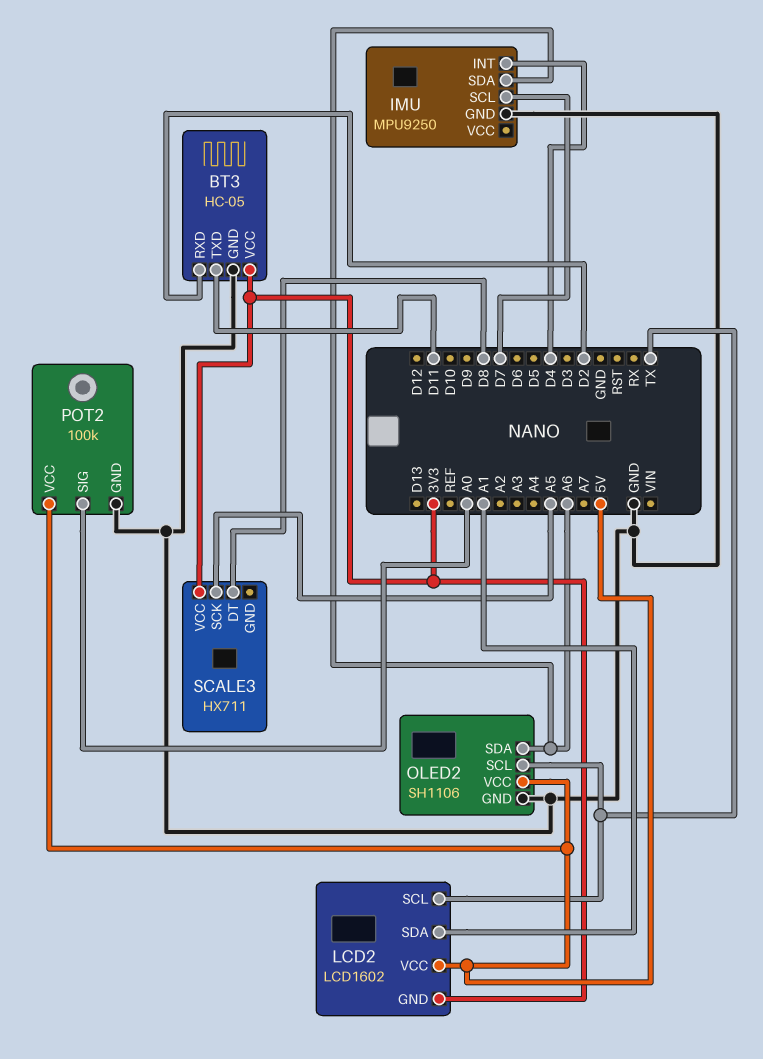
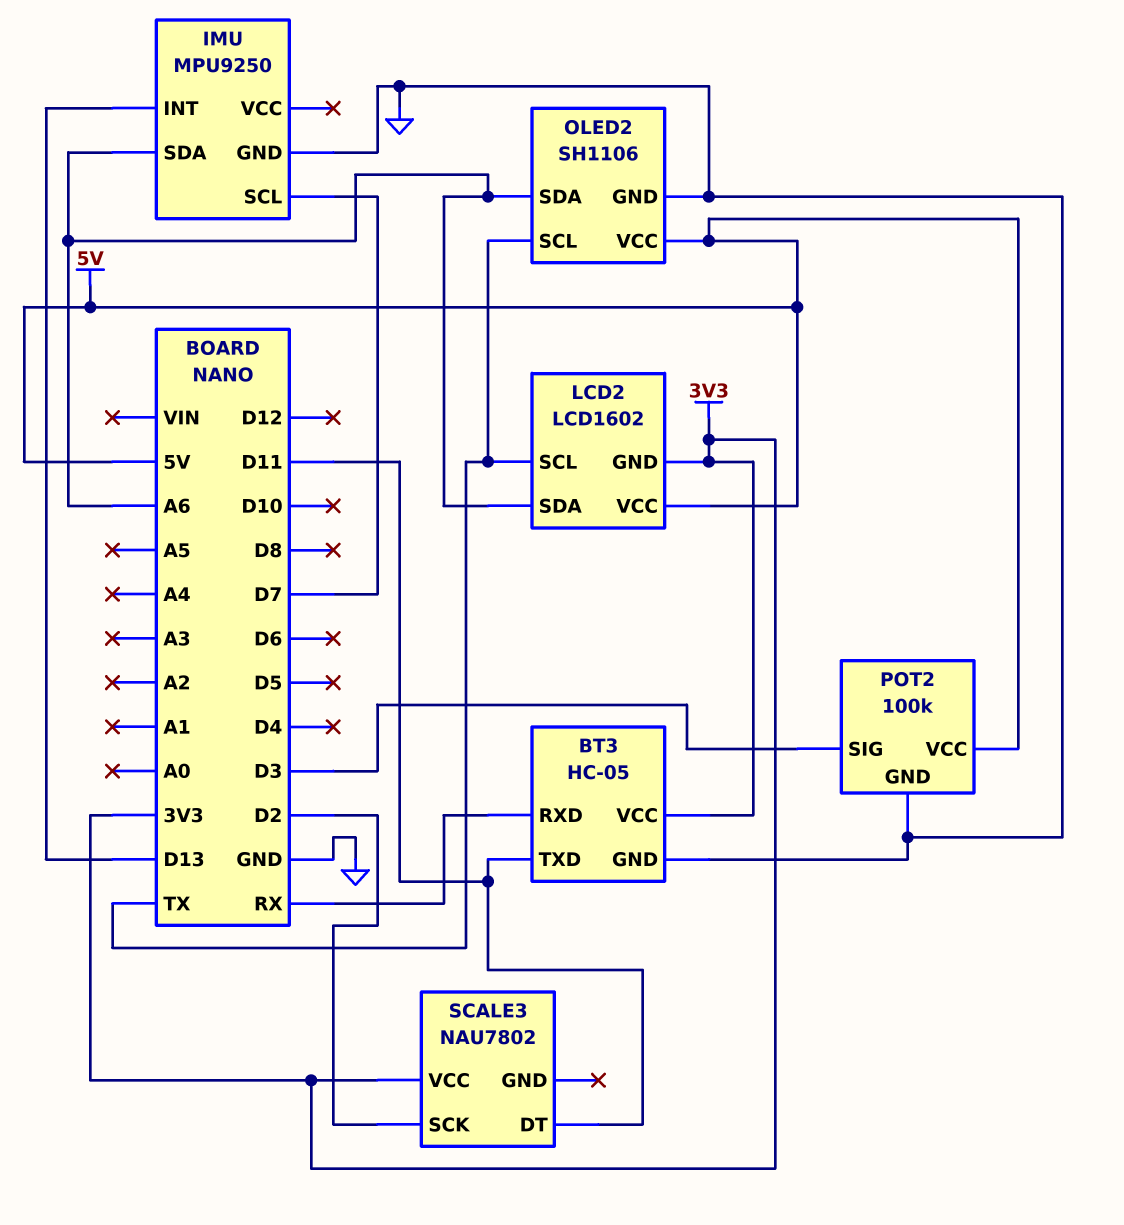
BT3 pin RXD: D2 -> RX
IMU pin INT: D4 -> D13
LCD2 pin SDA: A1 -> A6
POT2 pin SIG: A0 -> D3
SCALE3: HX711 -> NAU7802
SCALE3 pin DT: D8 -> D11
SCALE3 pin SCK: A5 -> D2

